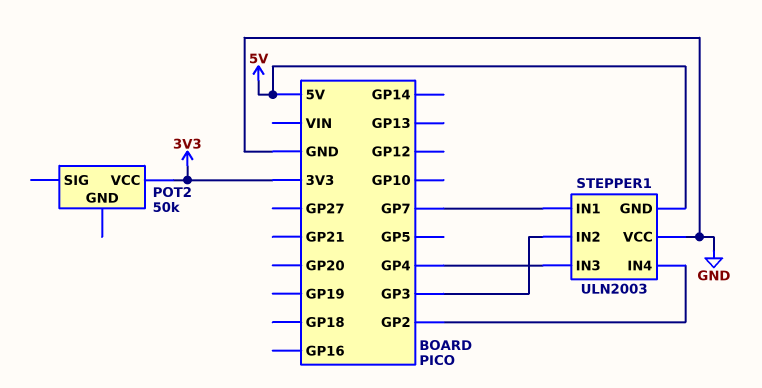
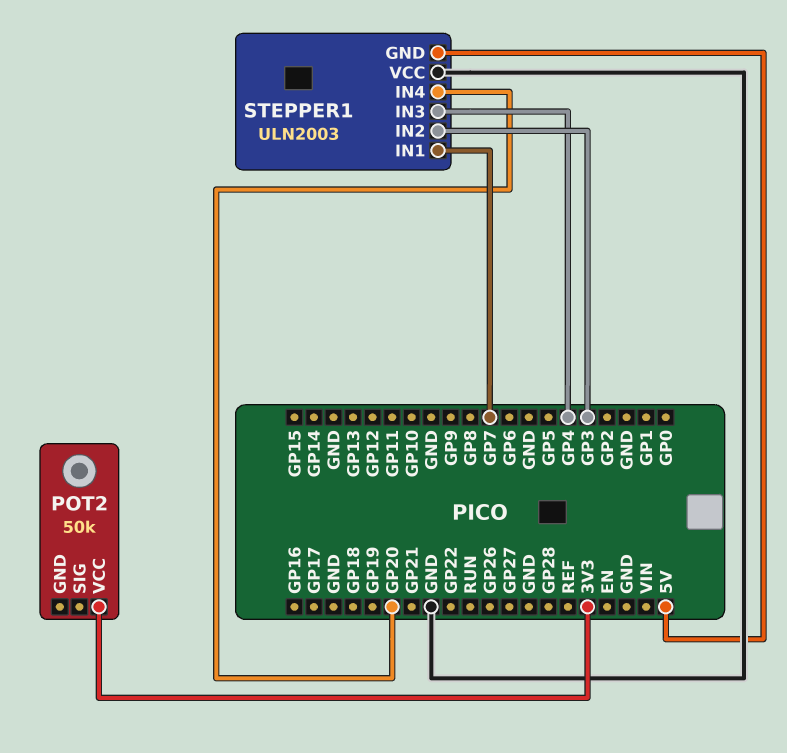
STEPPER1 pin IN4: GP2 -> GP20

